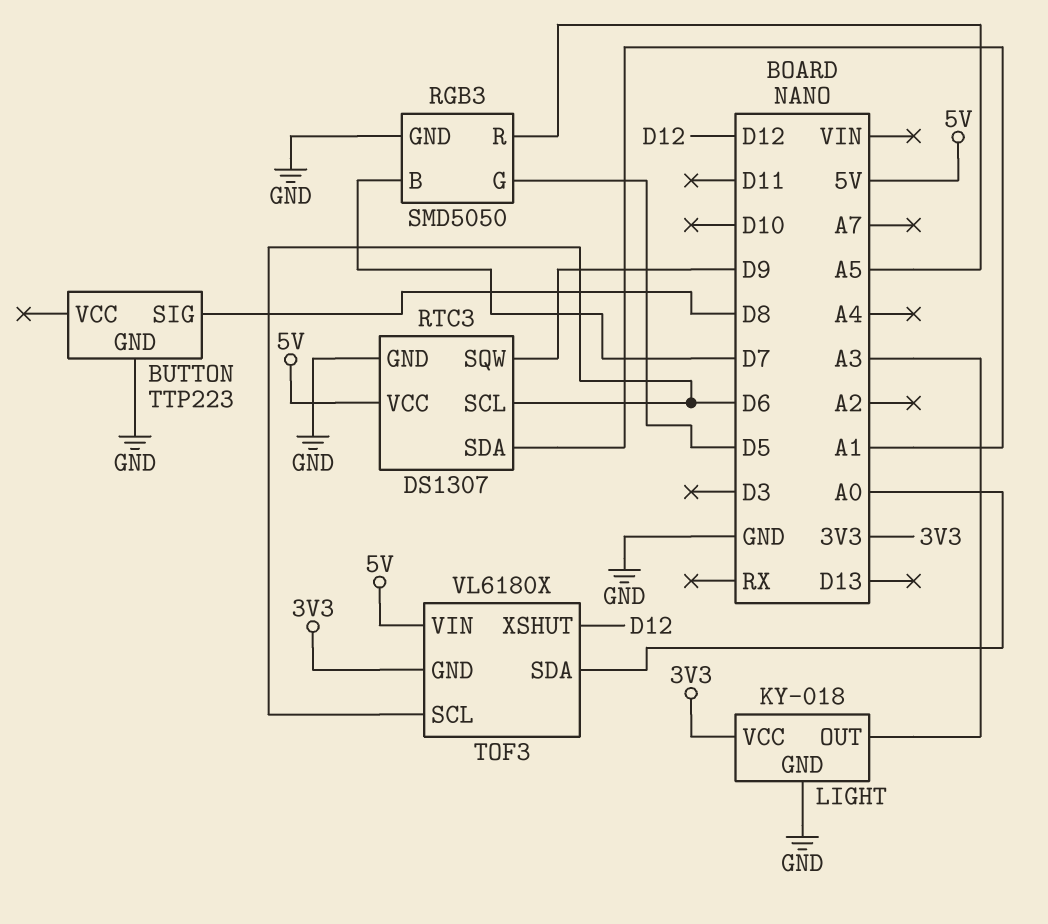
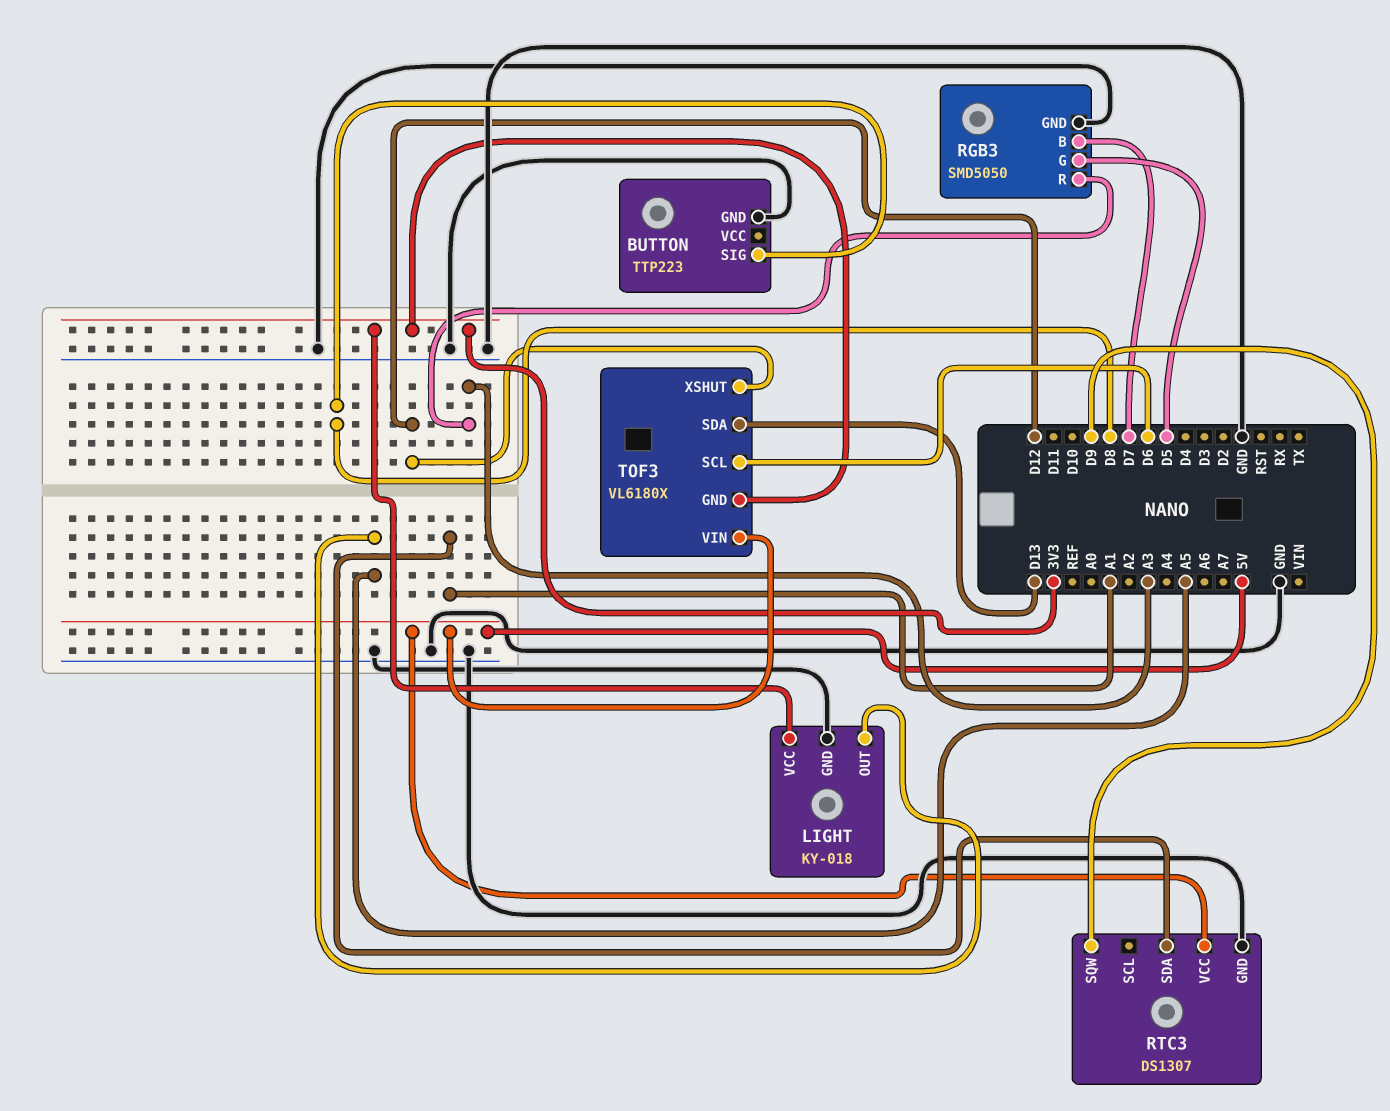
LIGHT pin OUT: A3 -> A5
RGB3 pin R: A5 -> A3
RTC3 pin SCL: D6 -> none
TOF3 pin SDA: A0 -> D13

